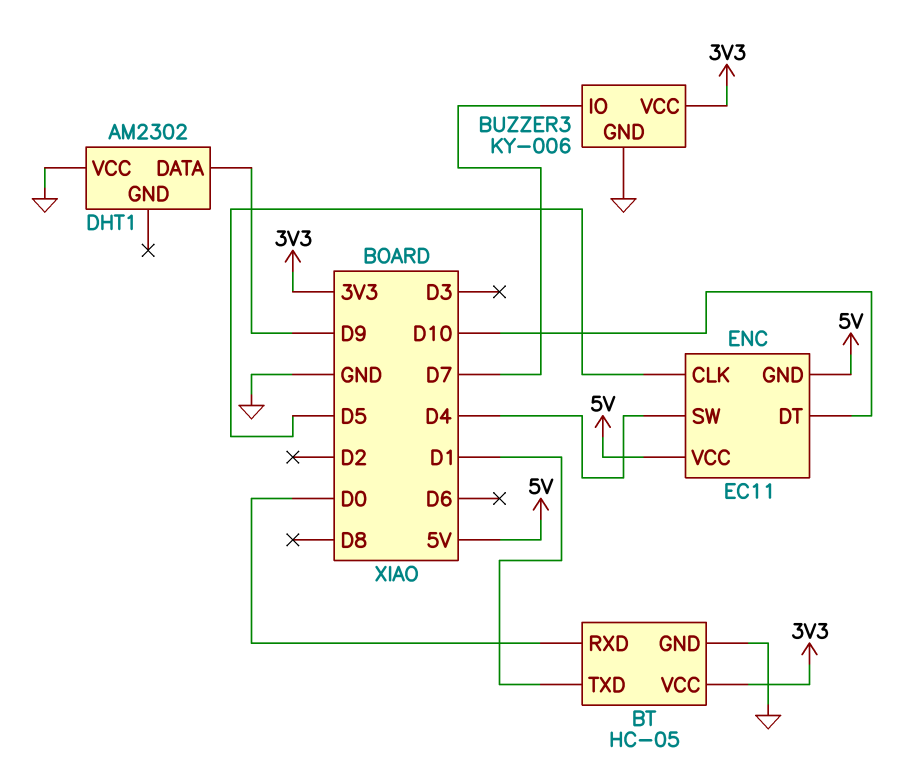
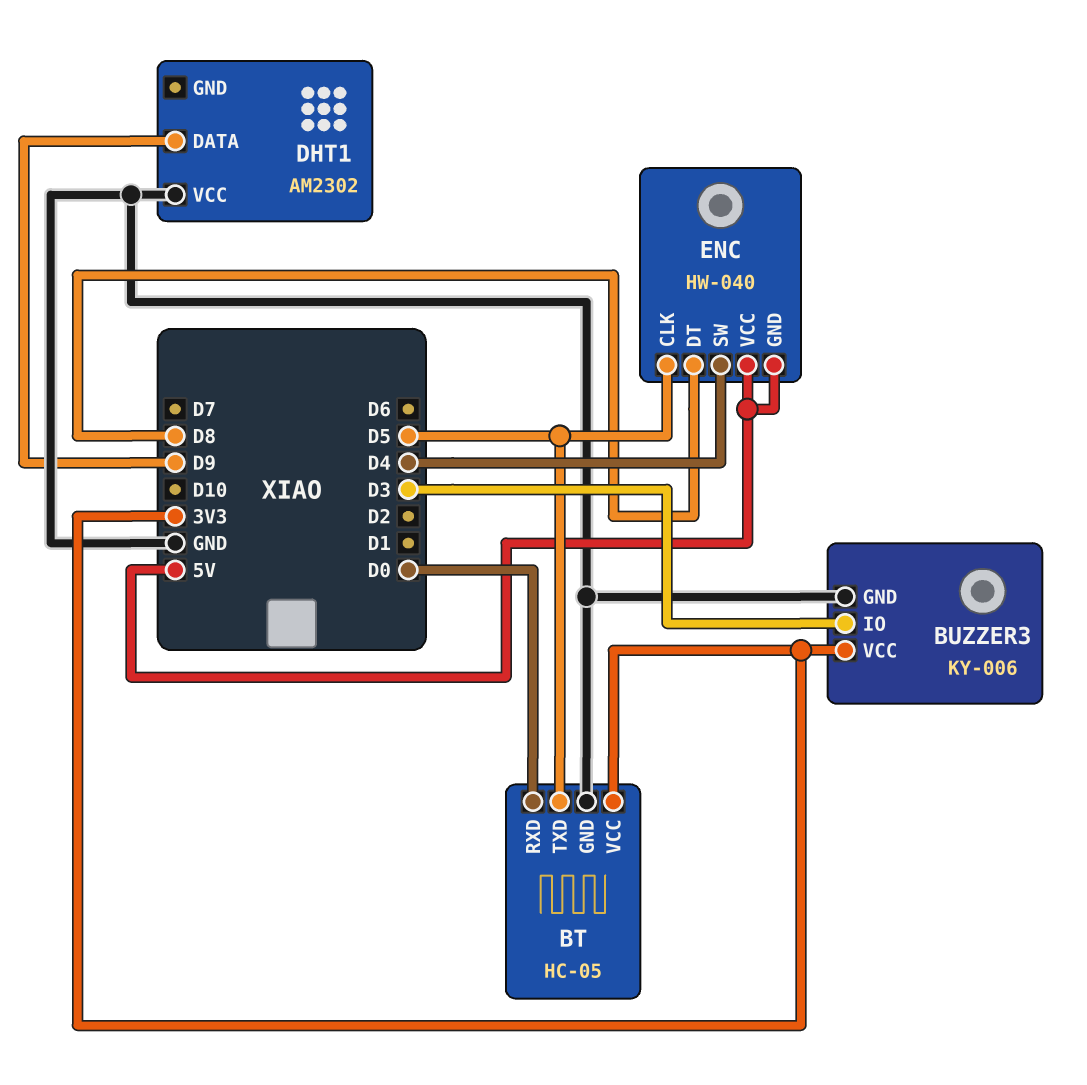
BT pin TXD: D1 -> D5
BUZZER3 pin IO: D7 -> D3
ENC: EC11 -> HW-040
ENC pin DT: D10 -> D8

